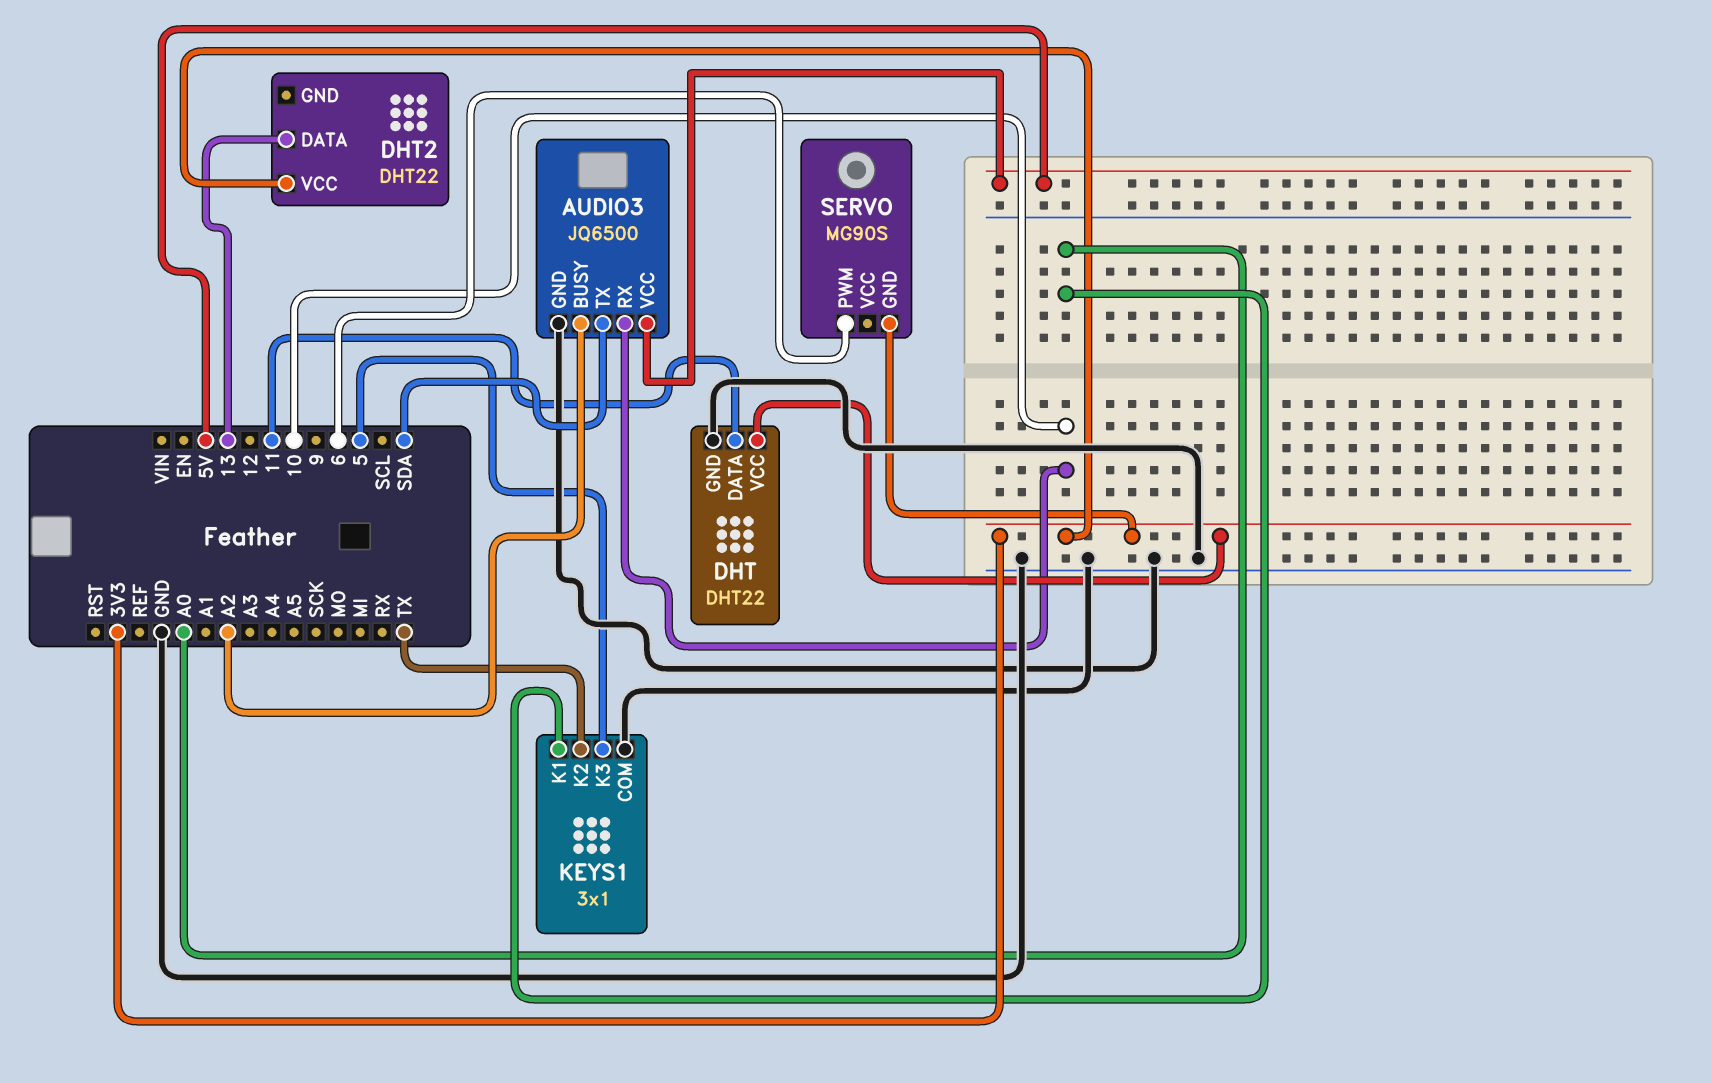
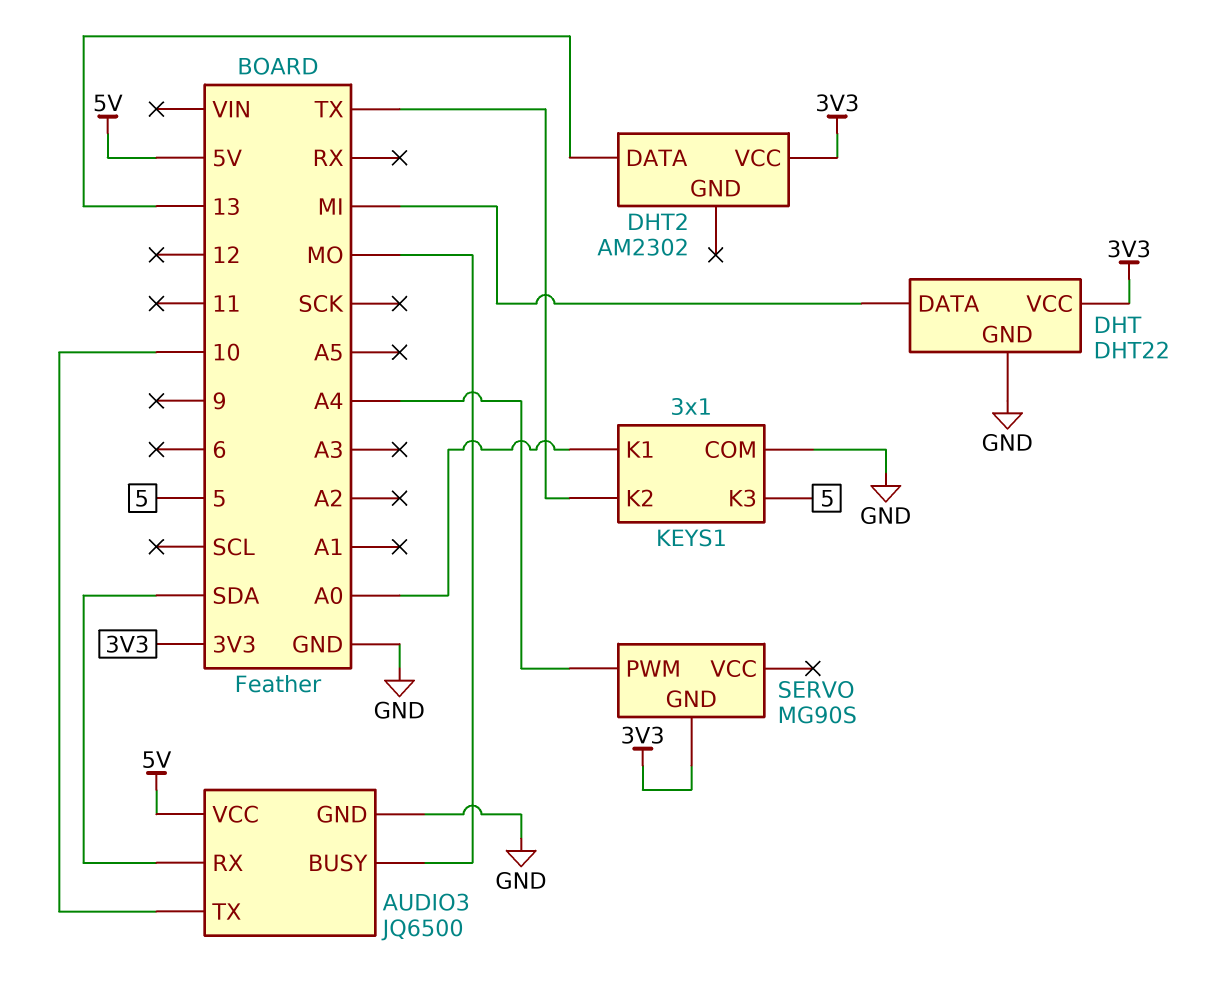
AUDIO3 pin BUSY: A2 -> MO
AUDIO3 pin RX: 10 -> SDA
AUDIO3 pin TX: SDA -> 10
DHT pin DATA: 11 -> MI
DHT2: DHT22 -> AM2302
SERVO pin PWM: 6 -> A4

